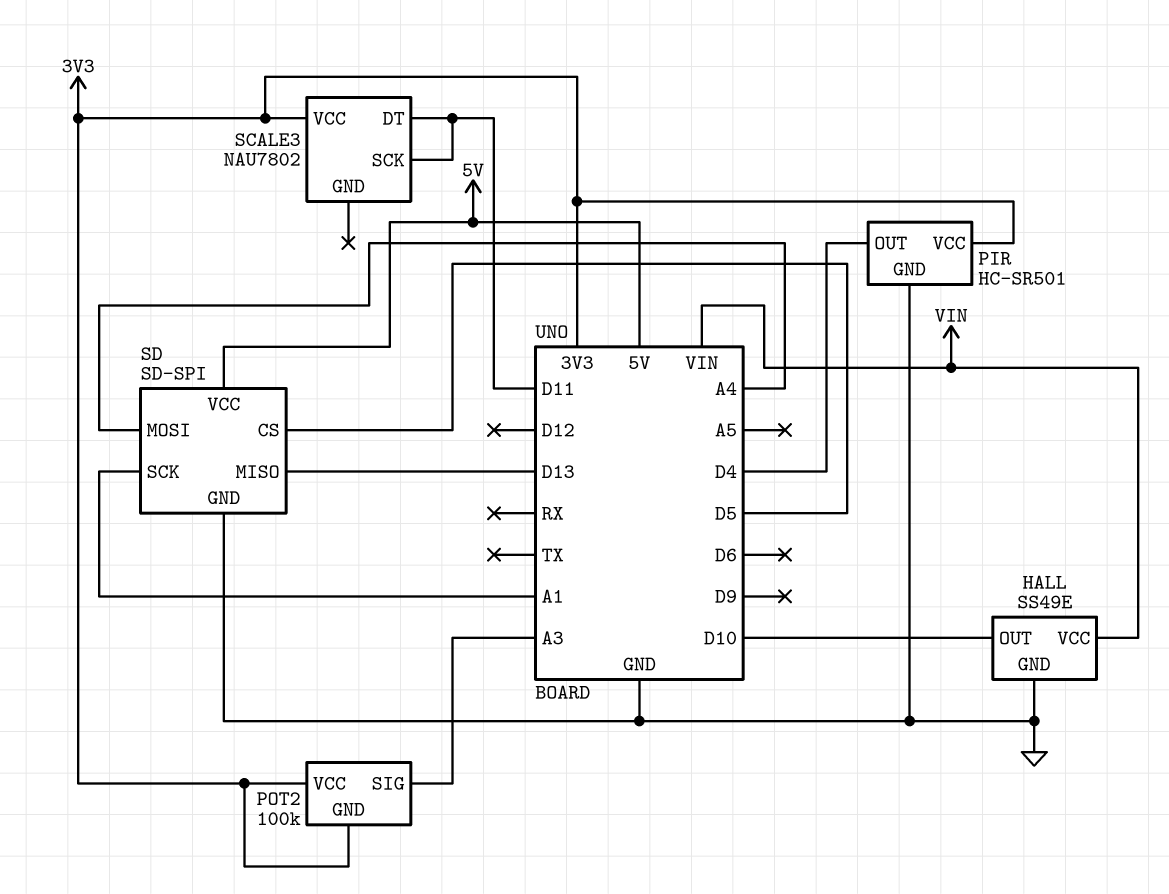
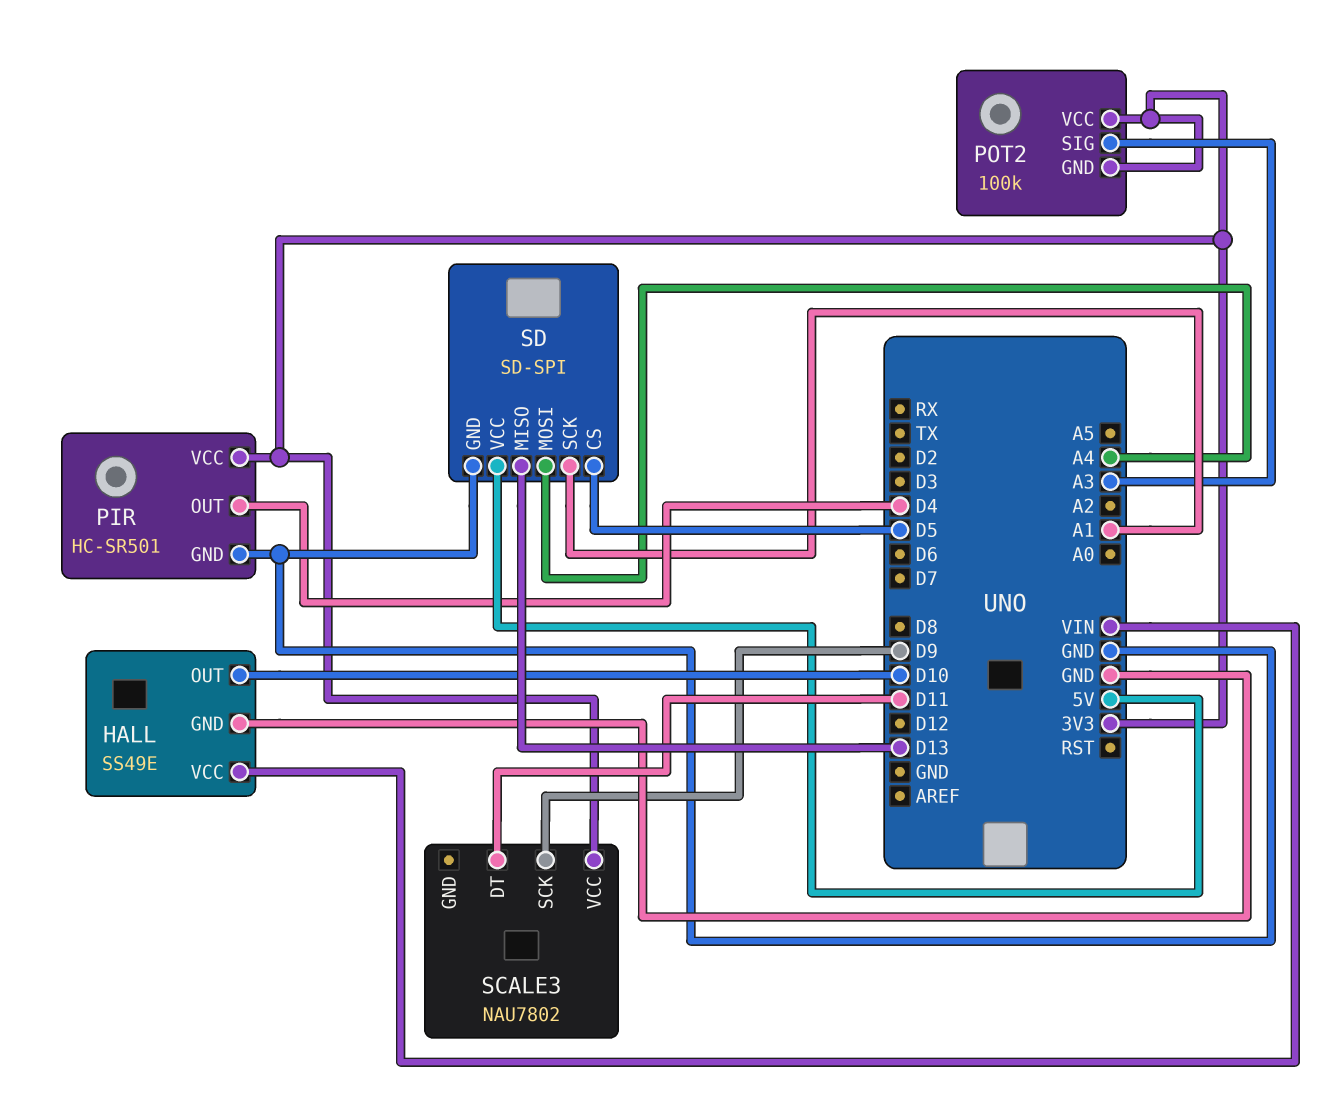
SCALE3 pin SCK: D11 -> D9

